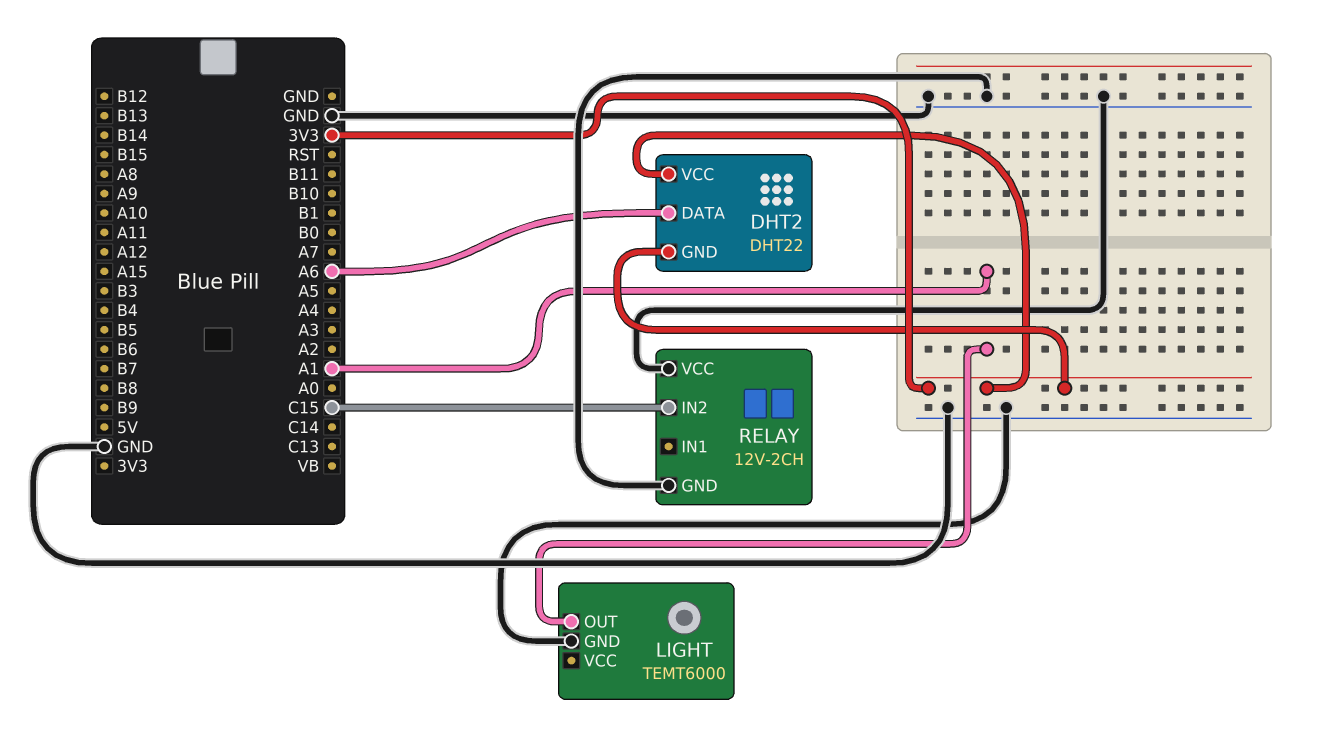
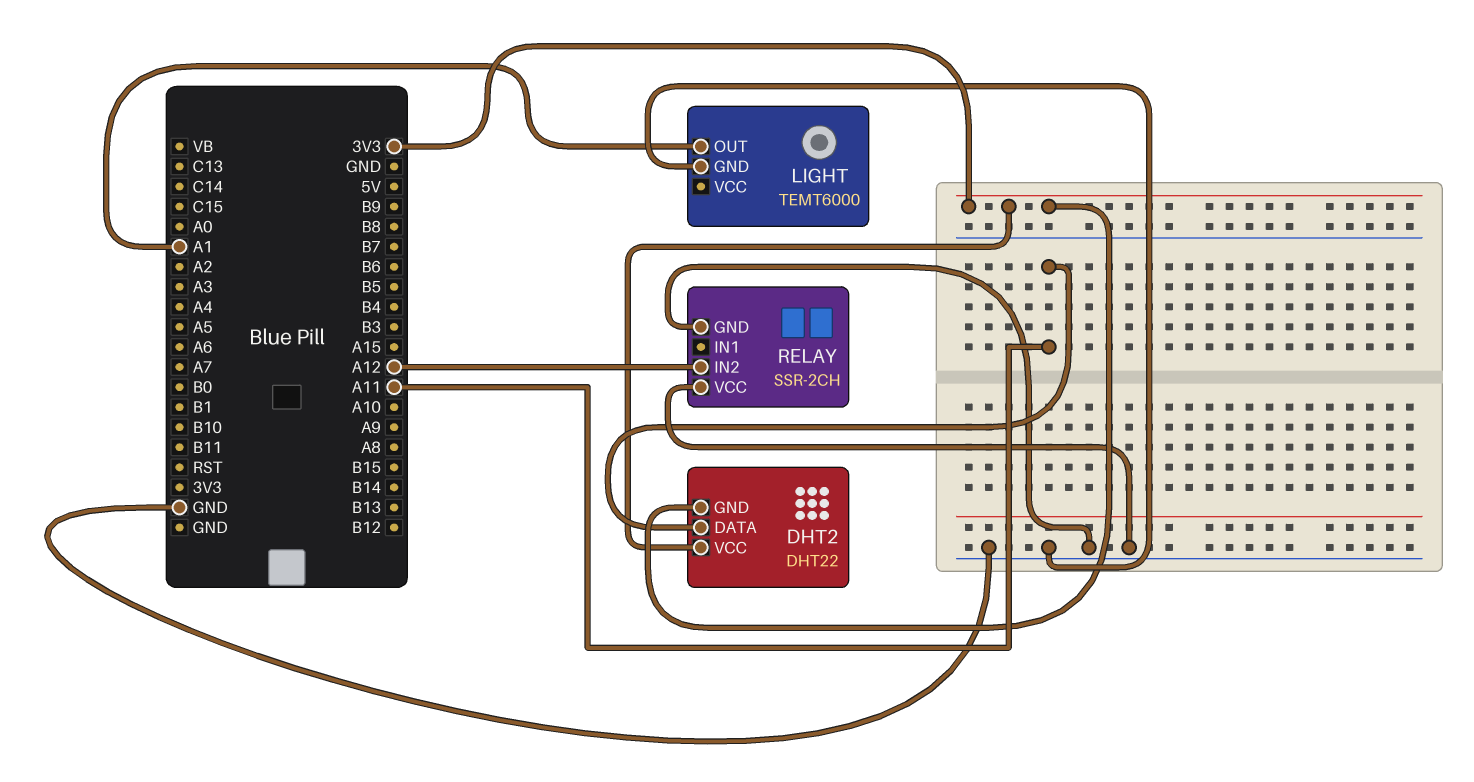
DHT2 pin DATA: A6 -> A11
RELAY: 12V-2CH -> SSR-2CH
RELAY pin IN2: C15 -> A12

